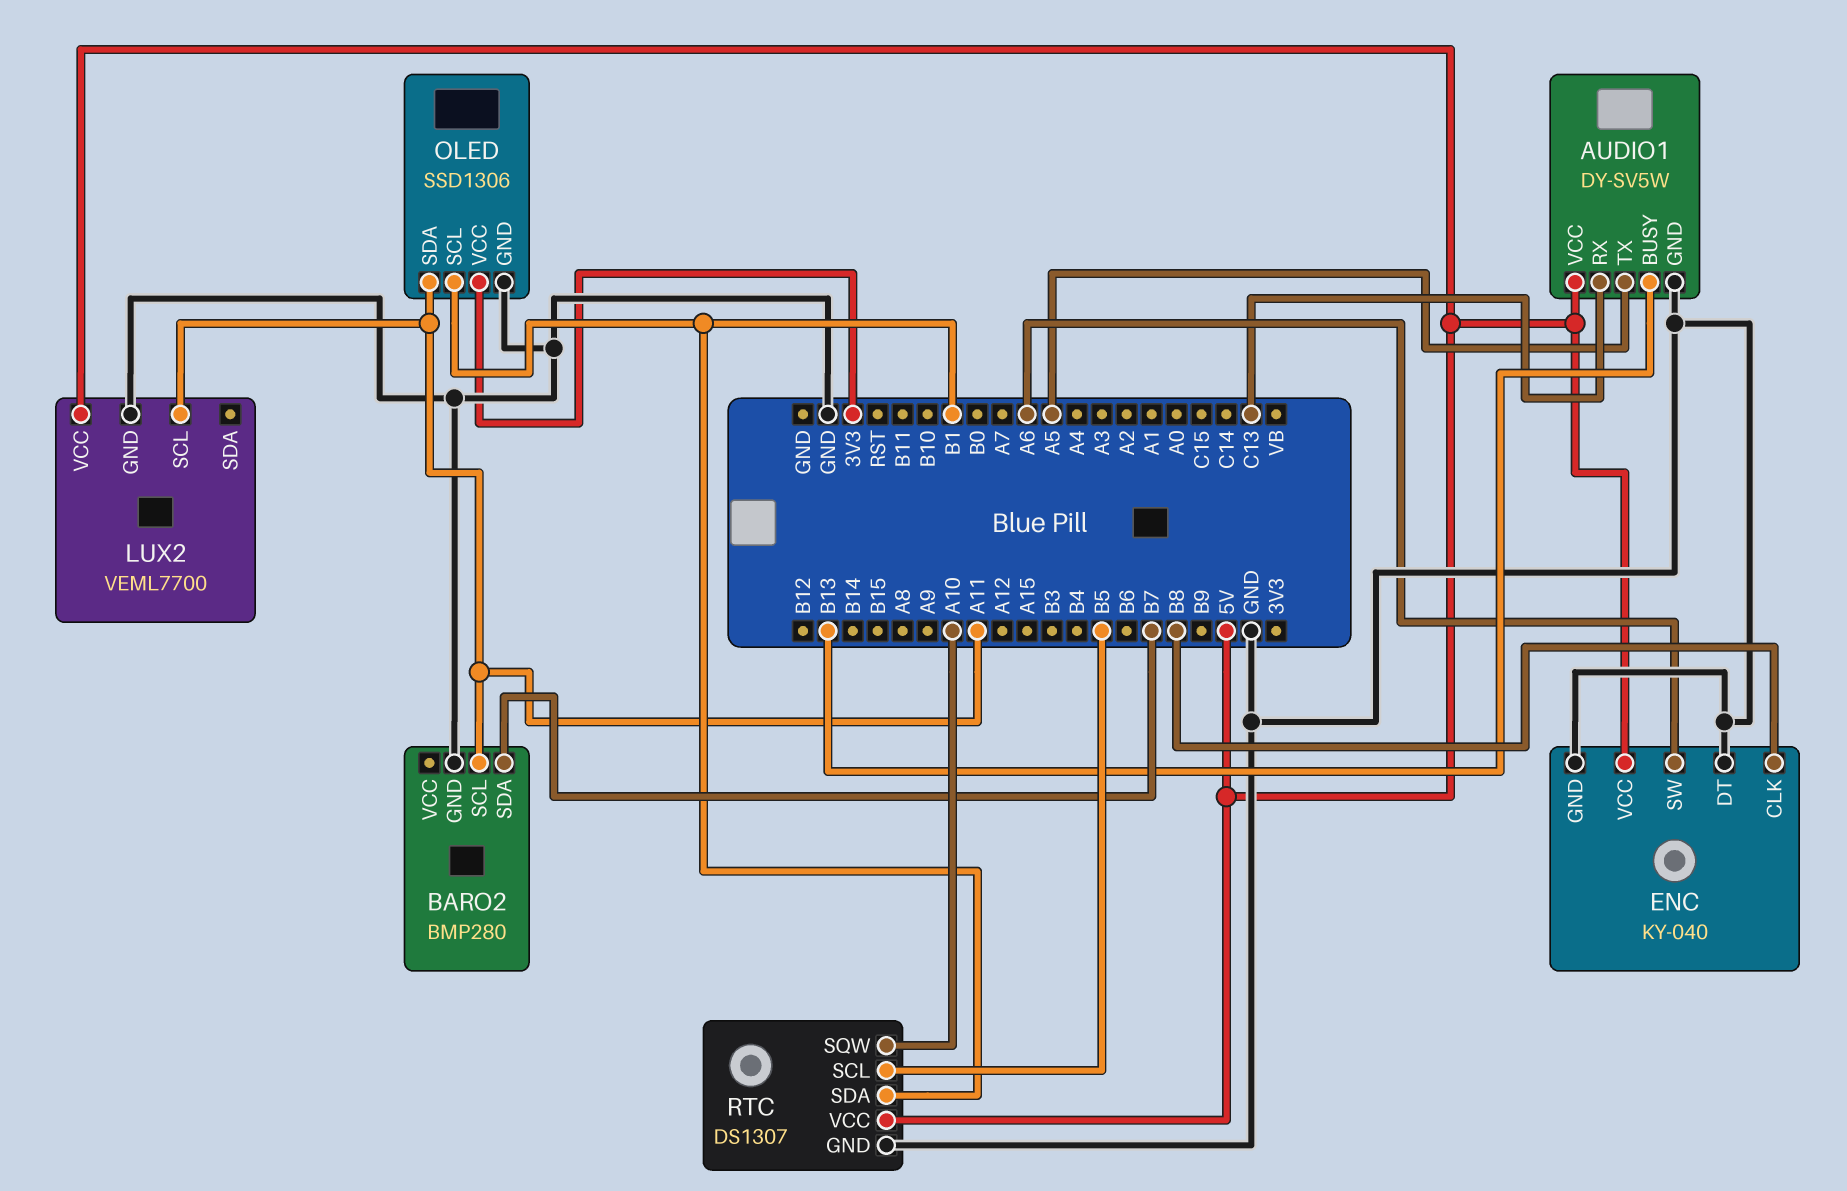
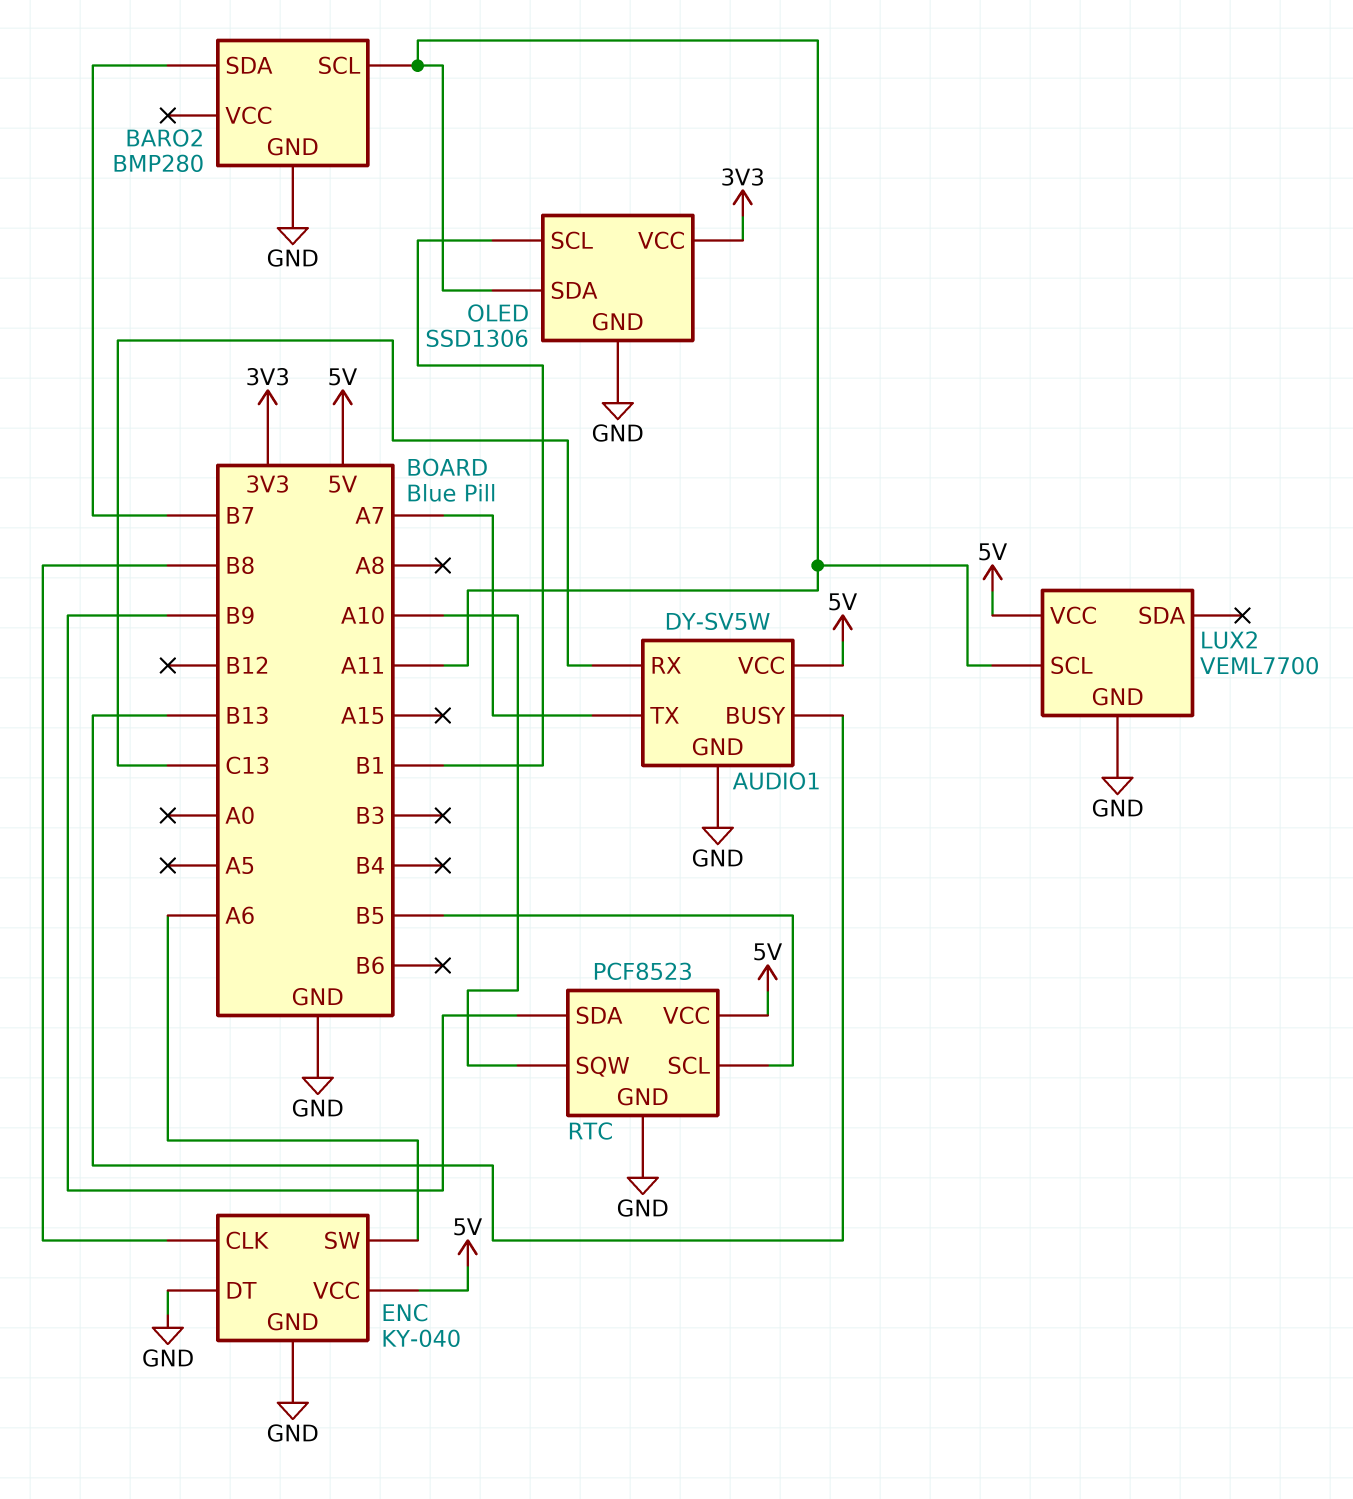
AUDIO1 pin TX: A5 -> A7
RTC: DS1307 -> PCF8523
RTC pin SDA: B1 -> B9

